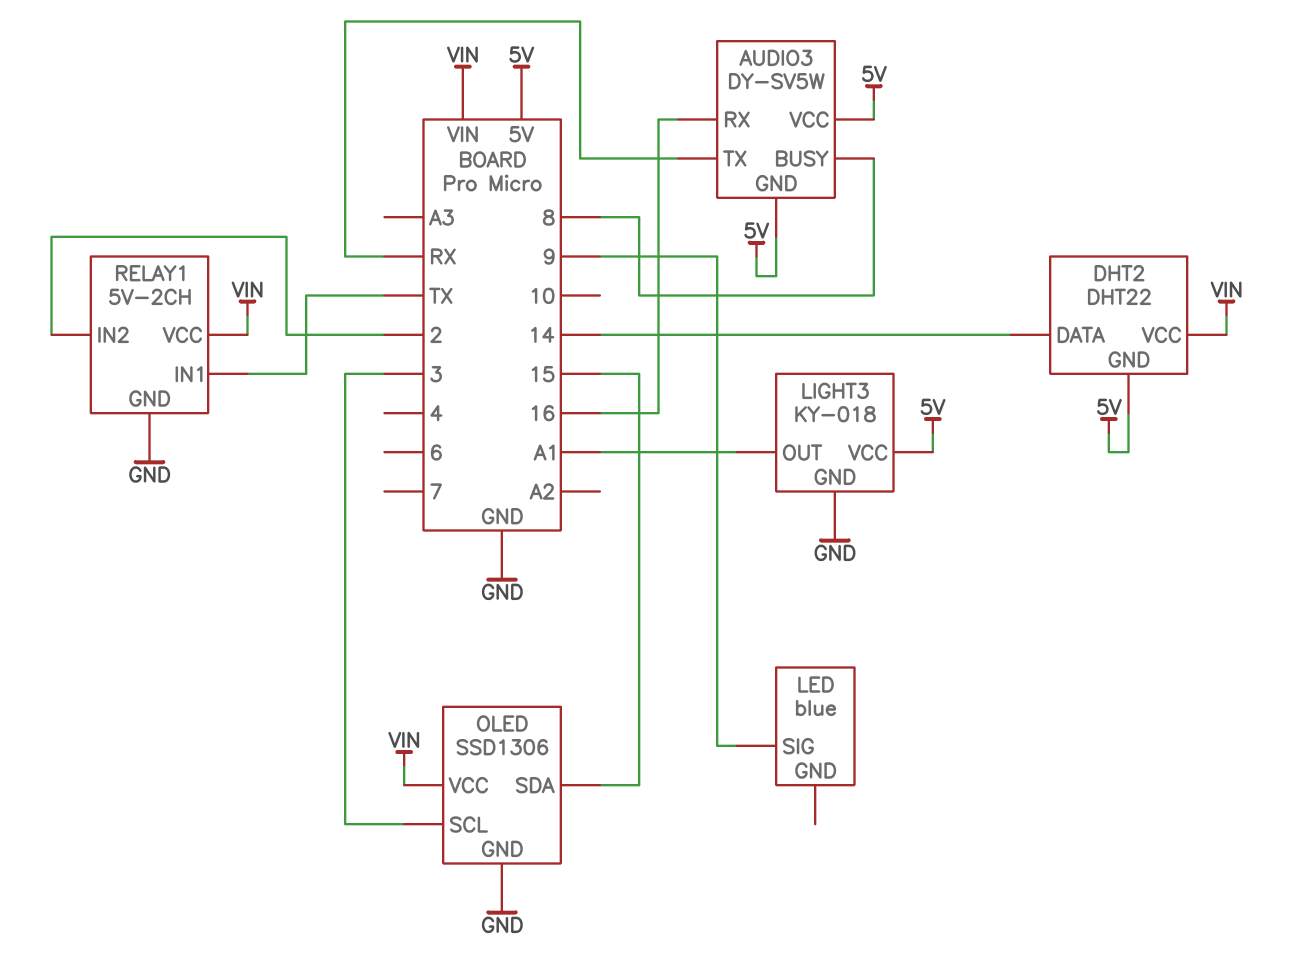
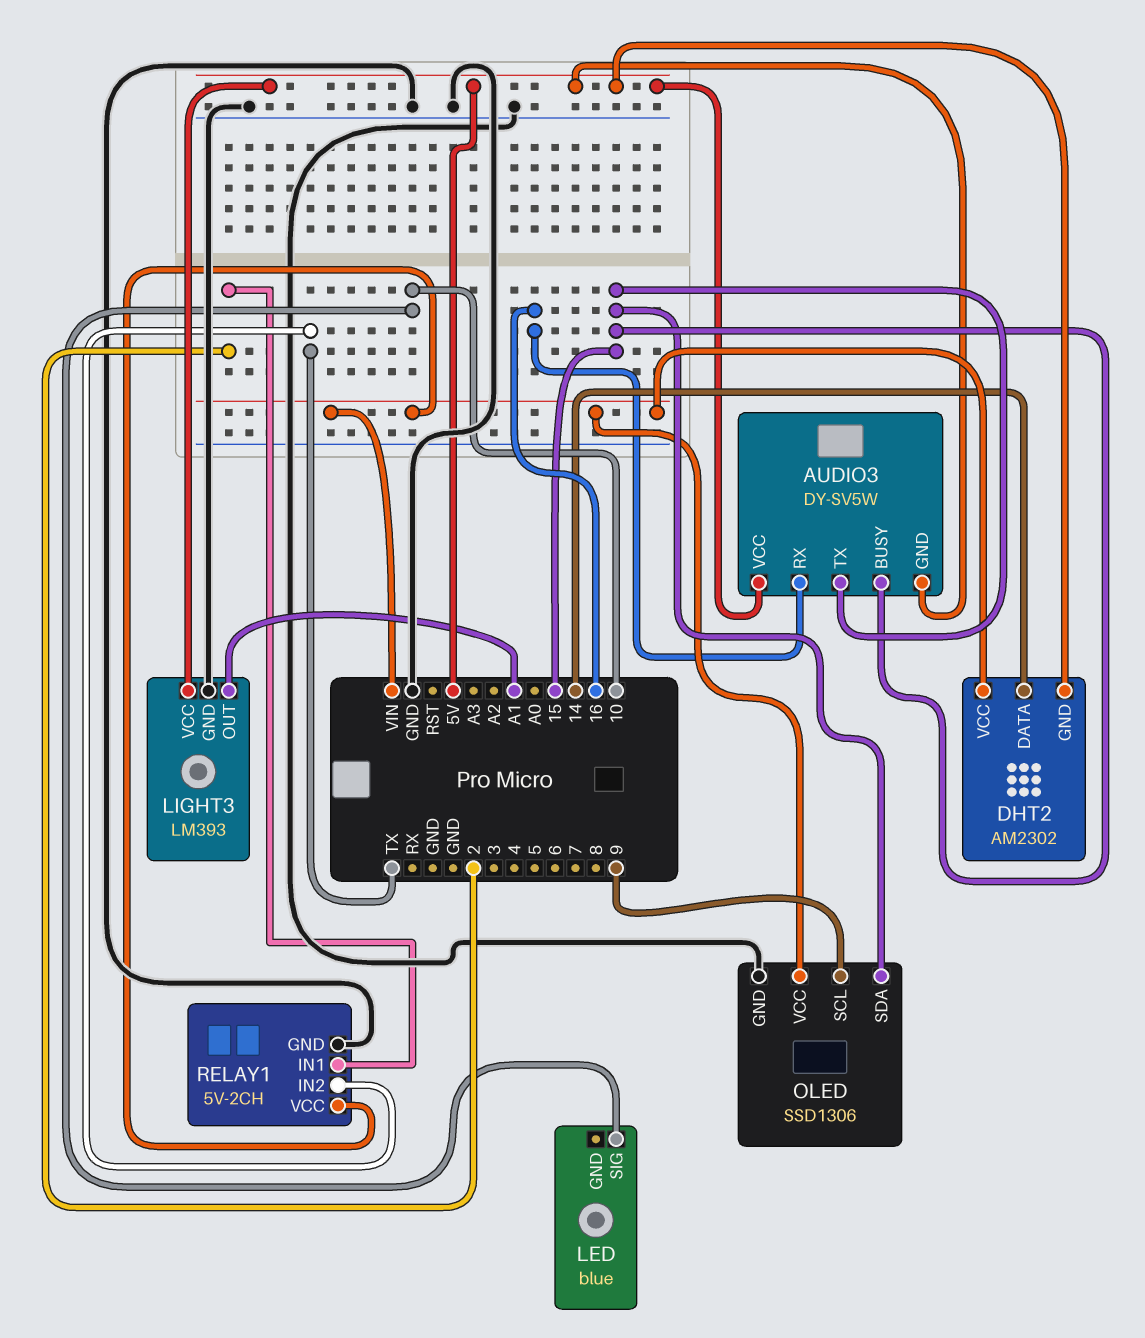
AUDIO3 pin BUSY: 8 -> 15
AUDIO3 pin TX: RX -> 15
DHT2: DHT22 -> AM2302
LED pin SIG: 9 -> 10
LIGHT3: KY-018 -> LM393
OLED pin SCL: 3 -> 9
RELAY1 pin IN1: TX -> 2
RELAY1 pin IN2: 2 -> TX

